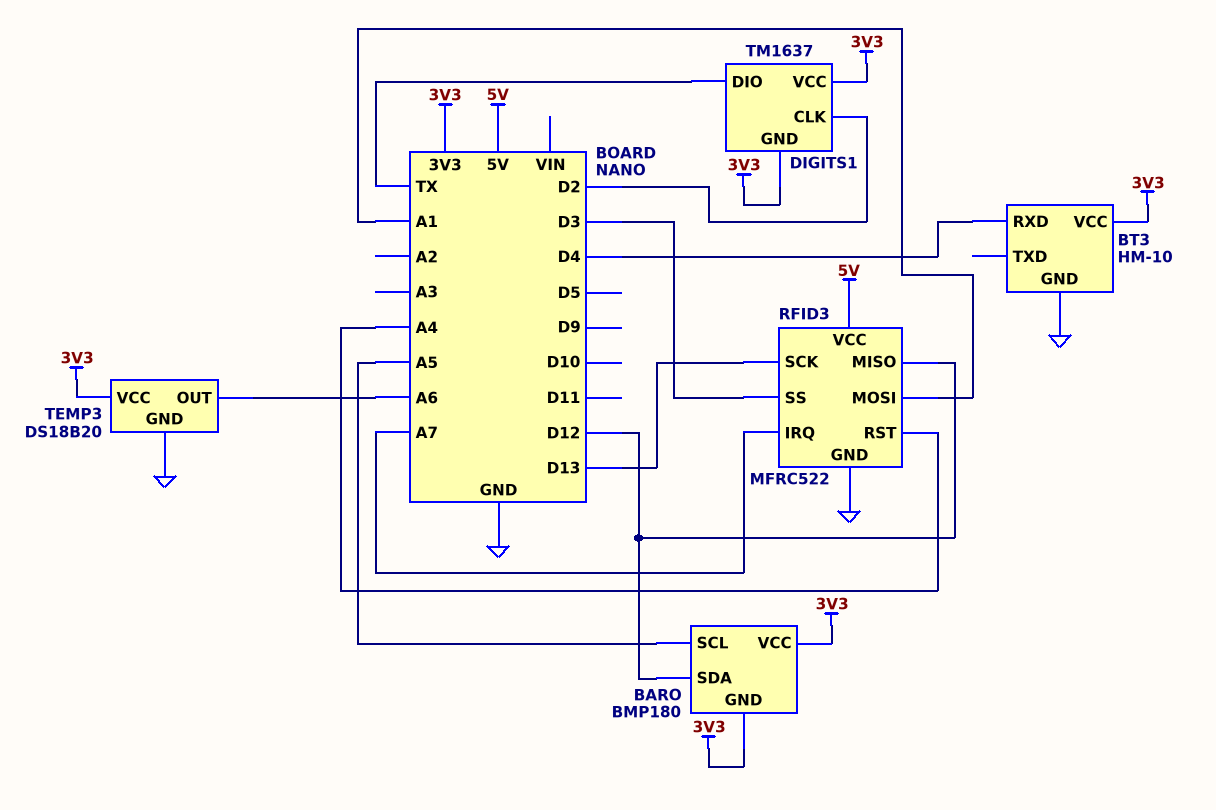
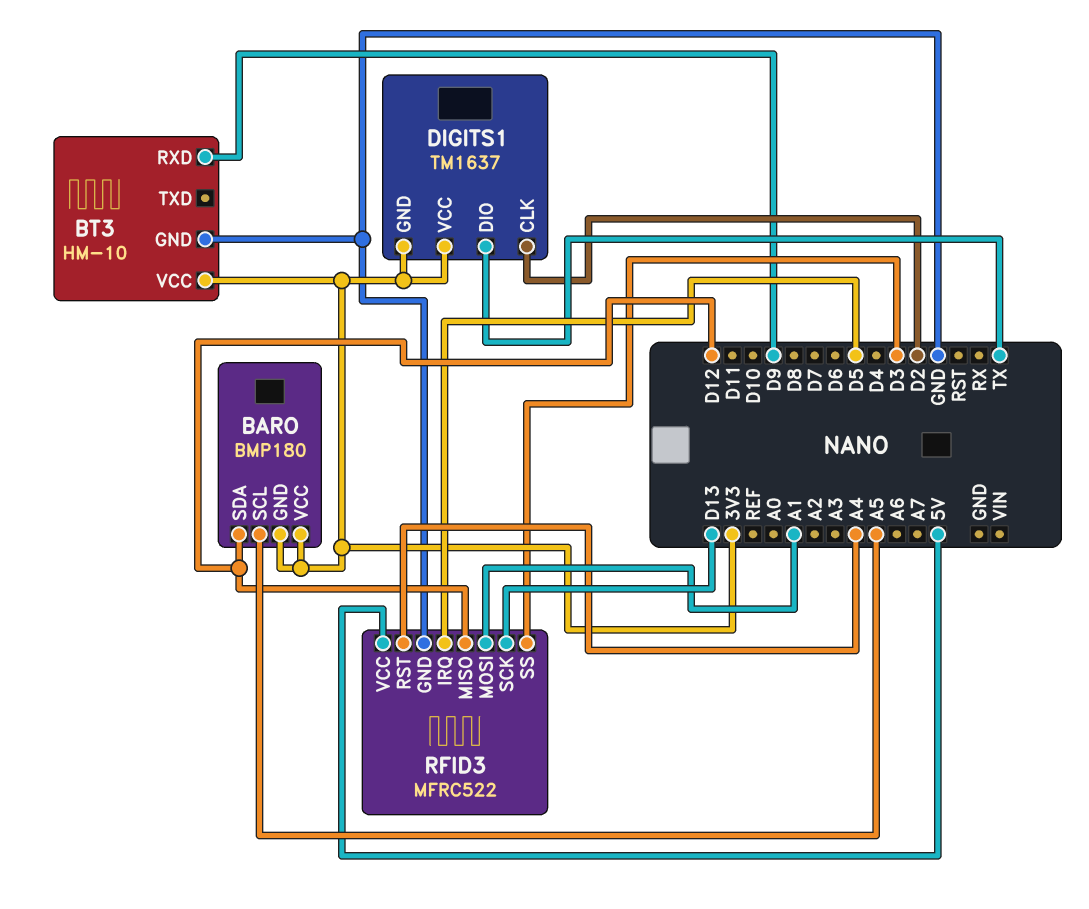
BT3 pin RXD: D4 -> D9
RFID3 pin IRQ: A7 -> D5
TEMP3: DS18B20 -> none
TEMP3 pin GND: GND -> none
TEMP3 pin OUT: A6 -> none
TEMP3 pin VCC: 3V3 -> none

